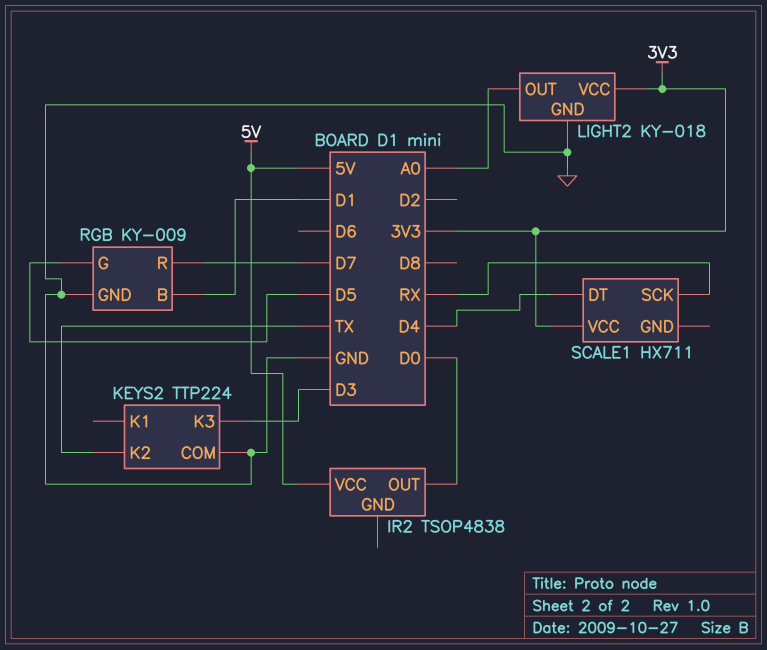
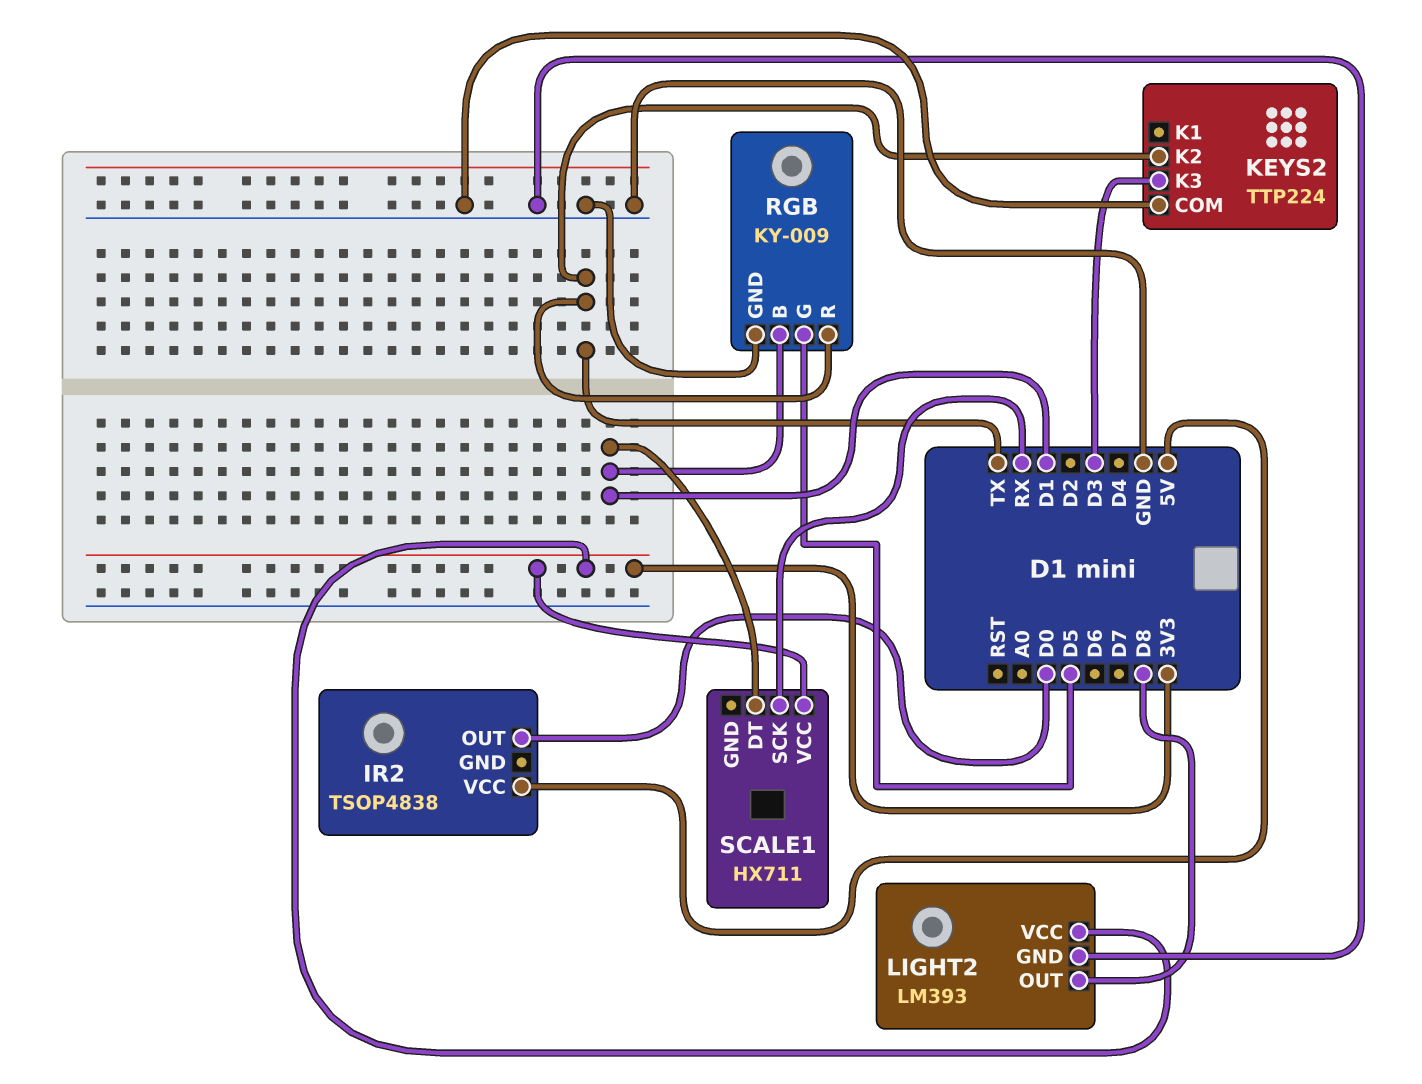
LIGHT2: KY-018 -> LM393
LIGHT2 pin OUT: A0 -> D8
RGB pin R: D7 -> TX
SCALE1 pin DT: D4 -> D1

